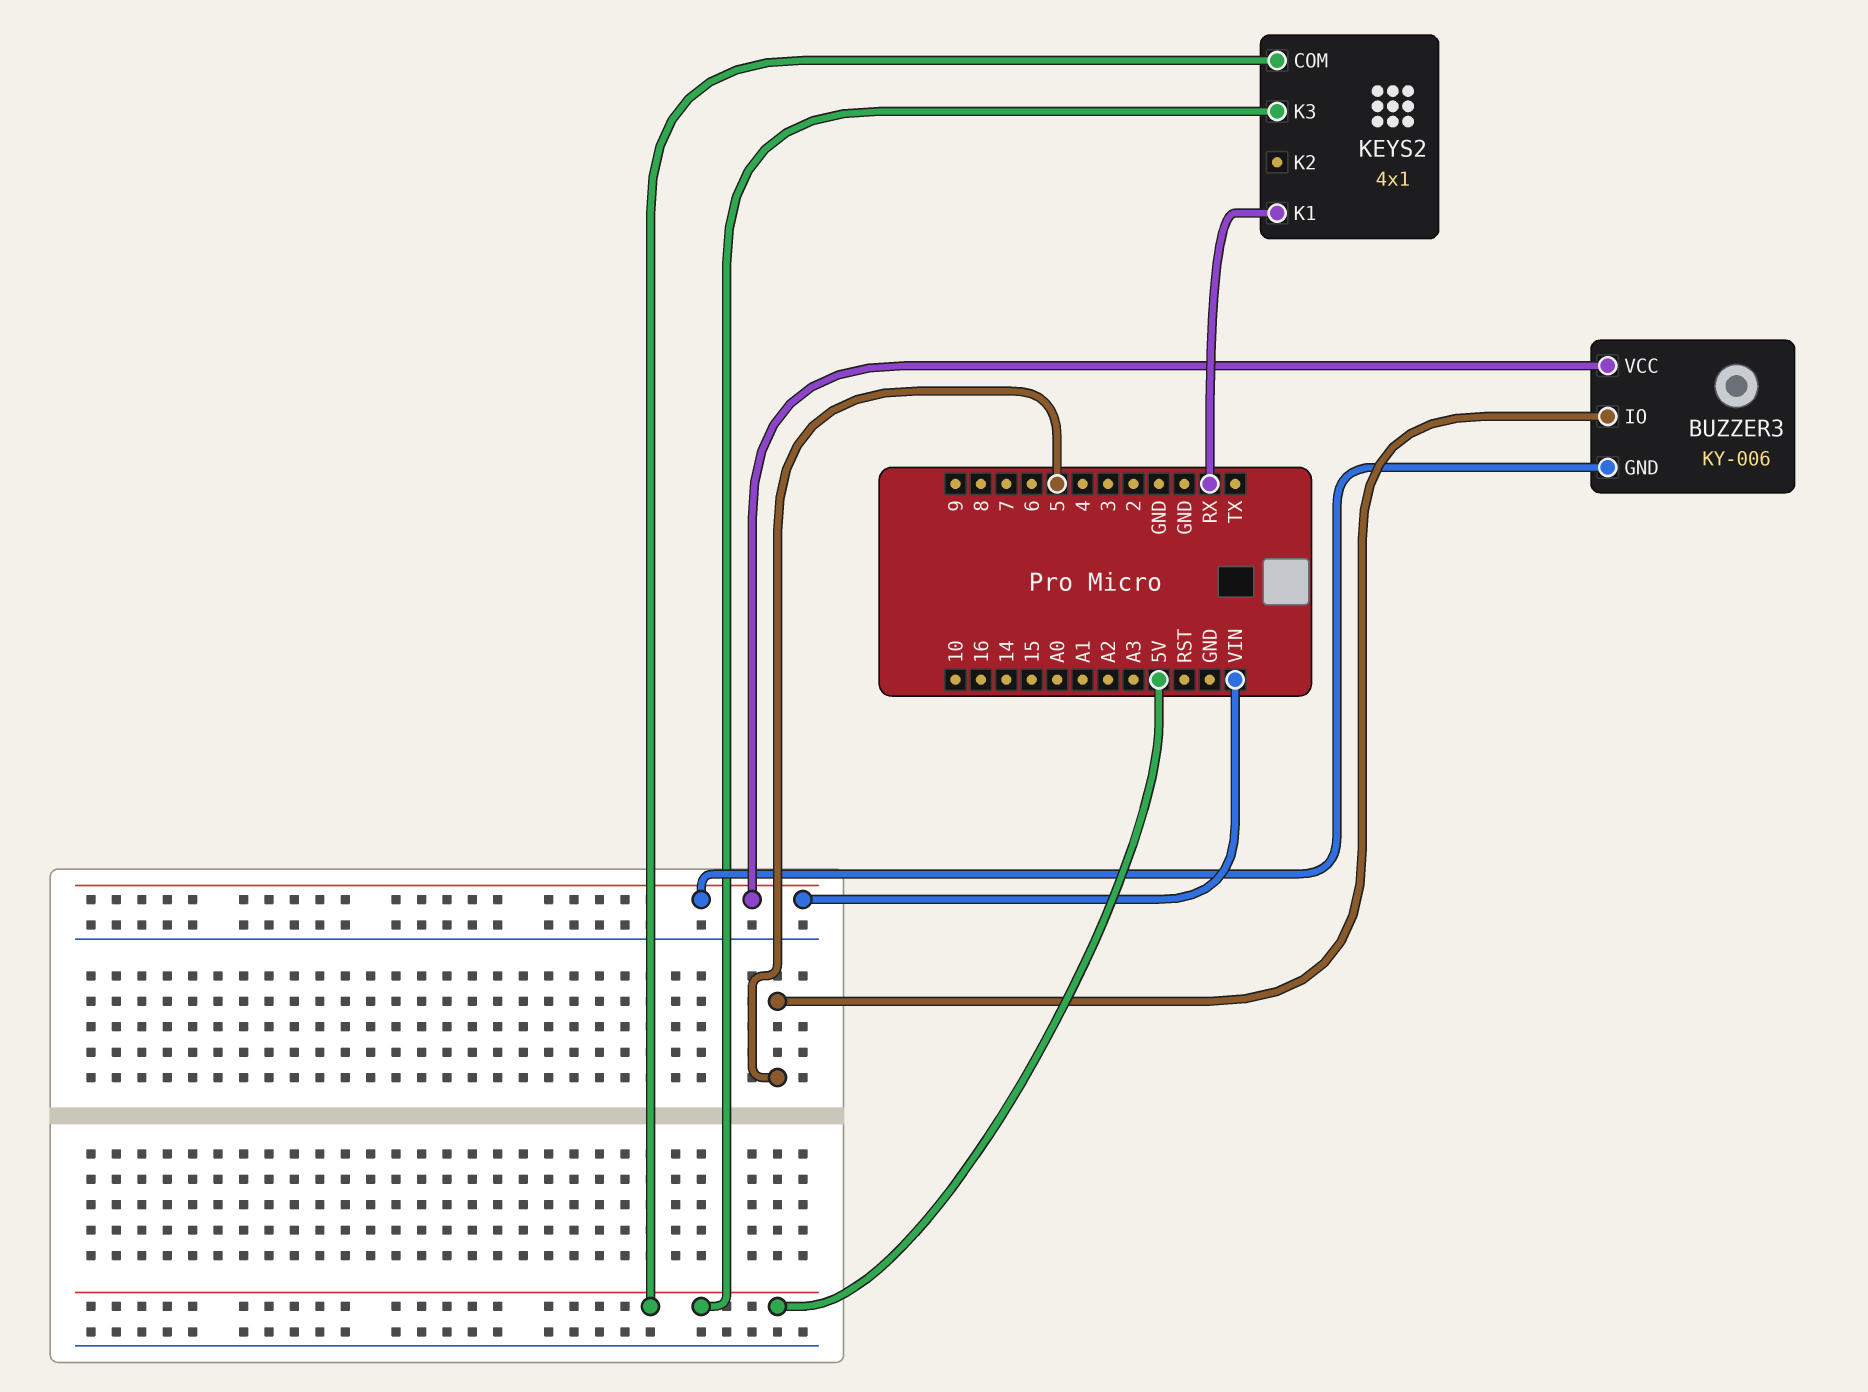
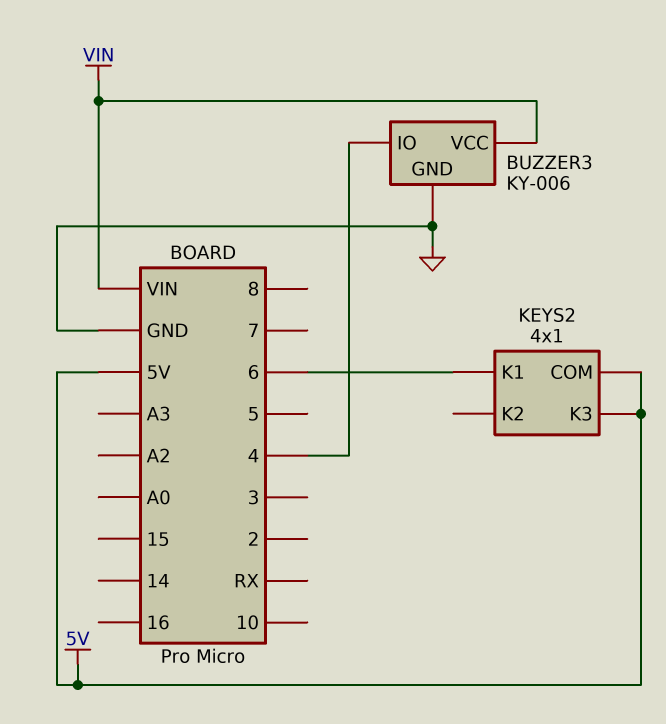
BUZZER3 pin GND: VIN -> GND
BUZZER3 pin IO: 5 -> 4
KEYS2 pin K1: RX -> 6

